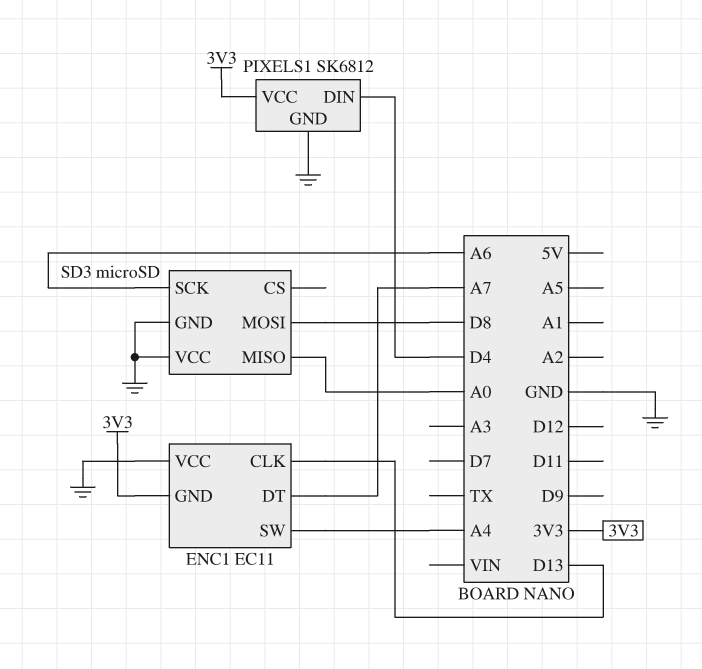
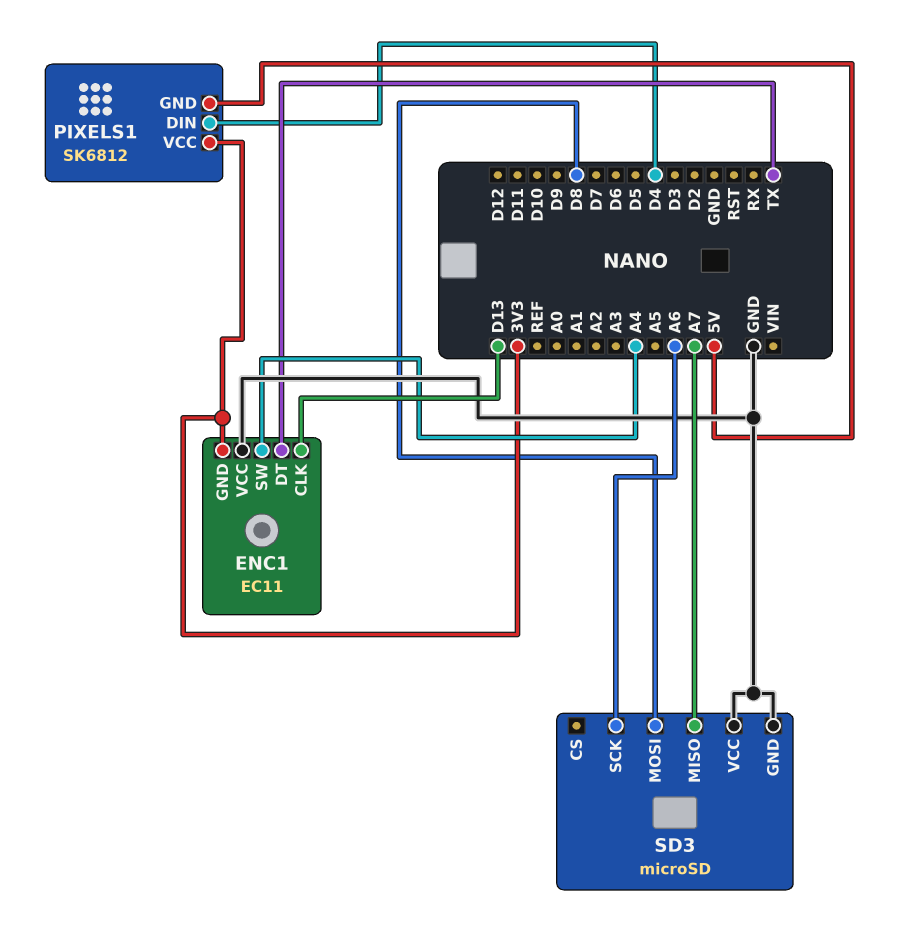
ENC1 pin DT: A7 -> TX
PIXELS1 pin GND: GND -> 5V
SD3 pin MISO: A0 -> A7

